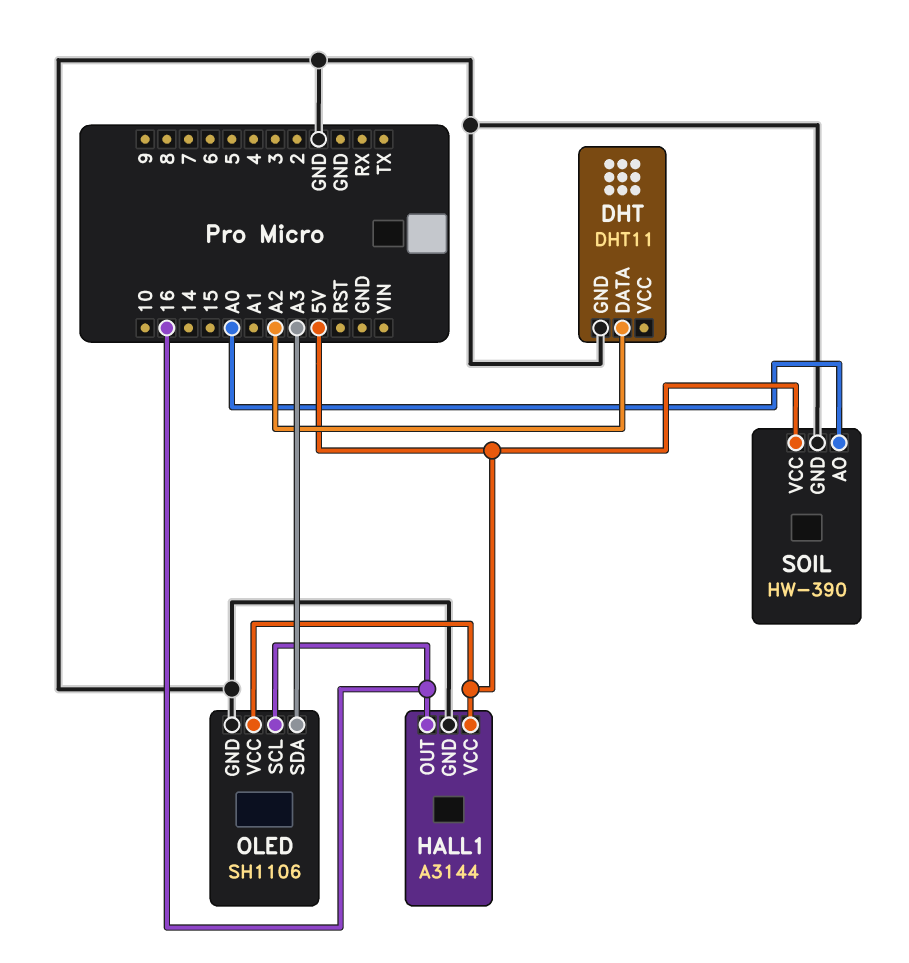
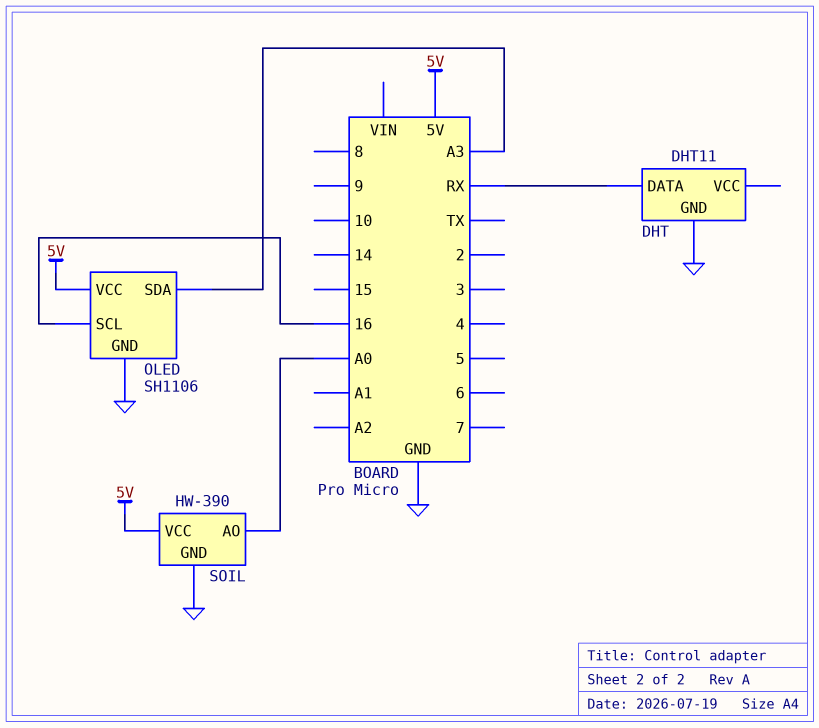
DHT pin DATA: A2 -> RX
HALL1: A3144 -> none
HALL1 pin GND: GND -> none
HALL1 pin OUT: 16 -> none
HALL1 pin VCC: 5V -> none

